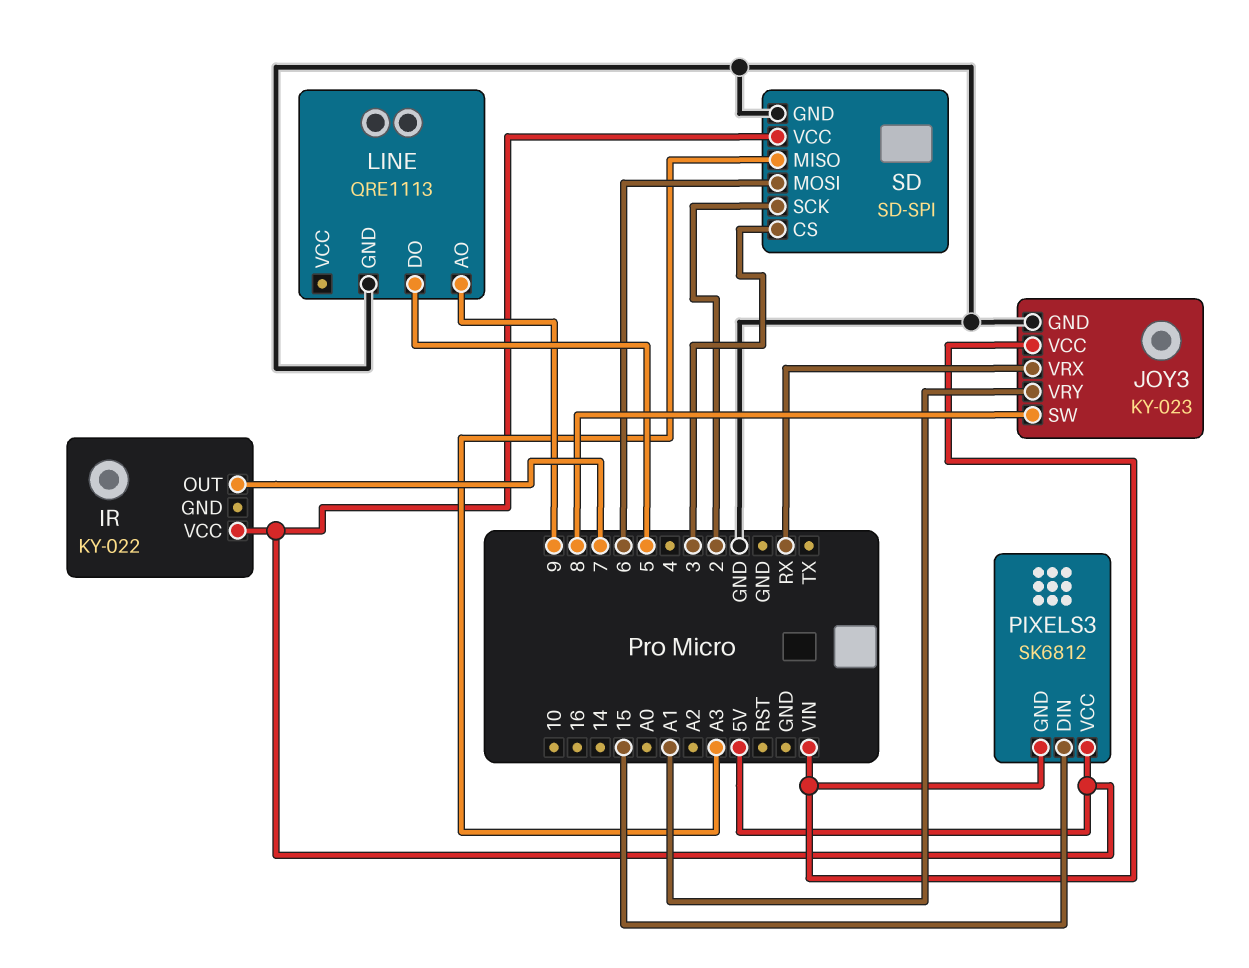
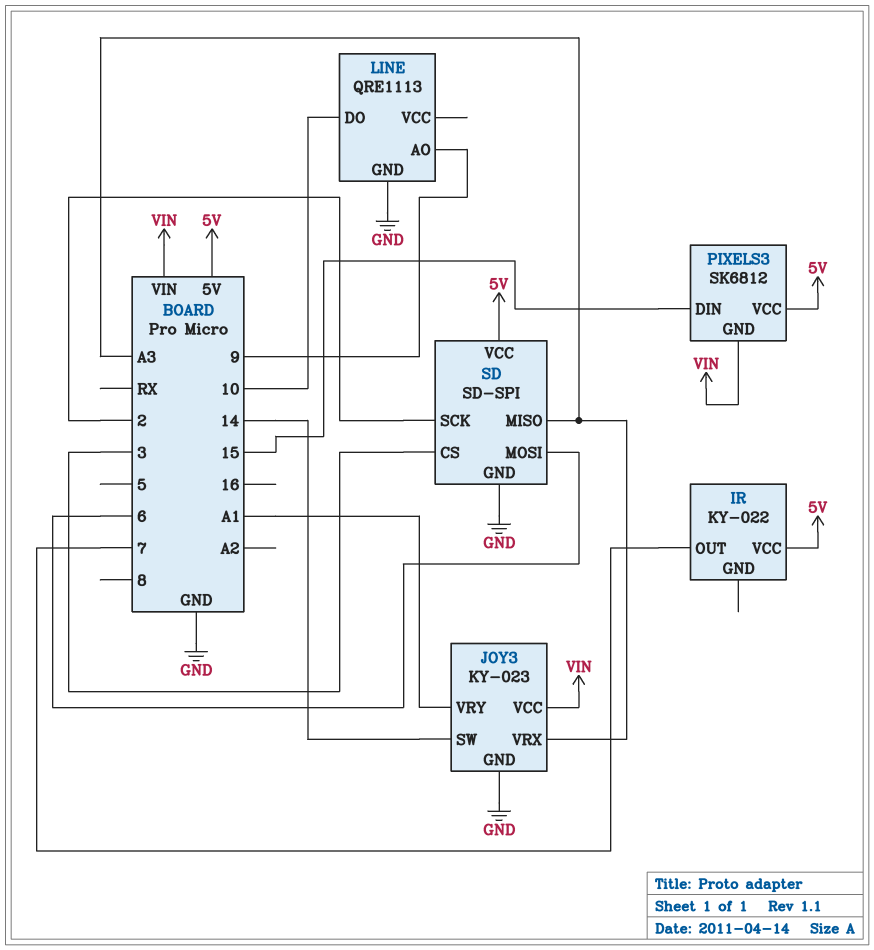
JOY3 pin SW: 8 -> 14
JOY3 pin VRX: RX -> A3
LINE pin DO: 5 -> 10

